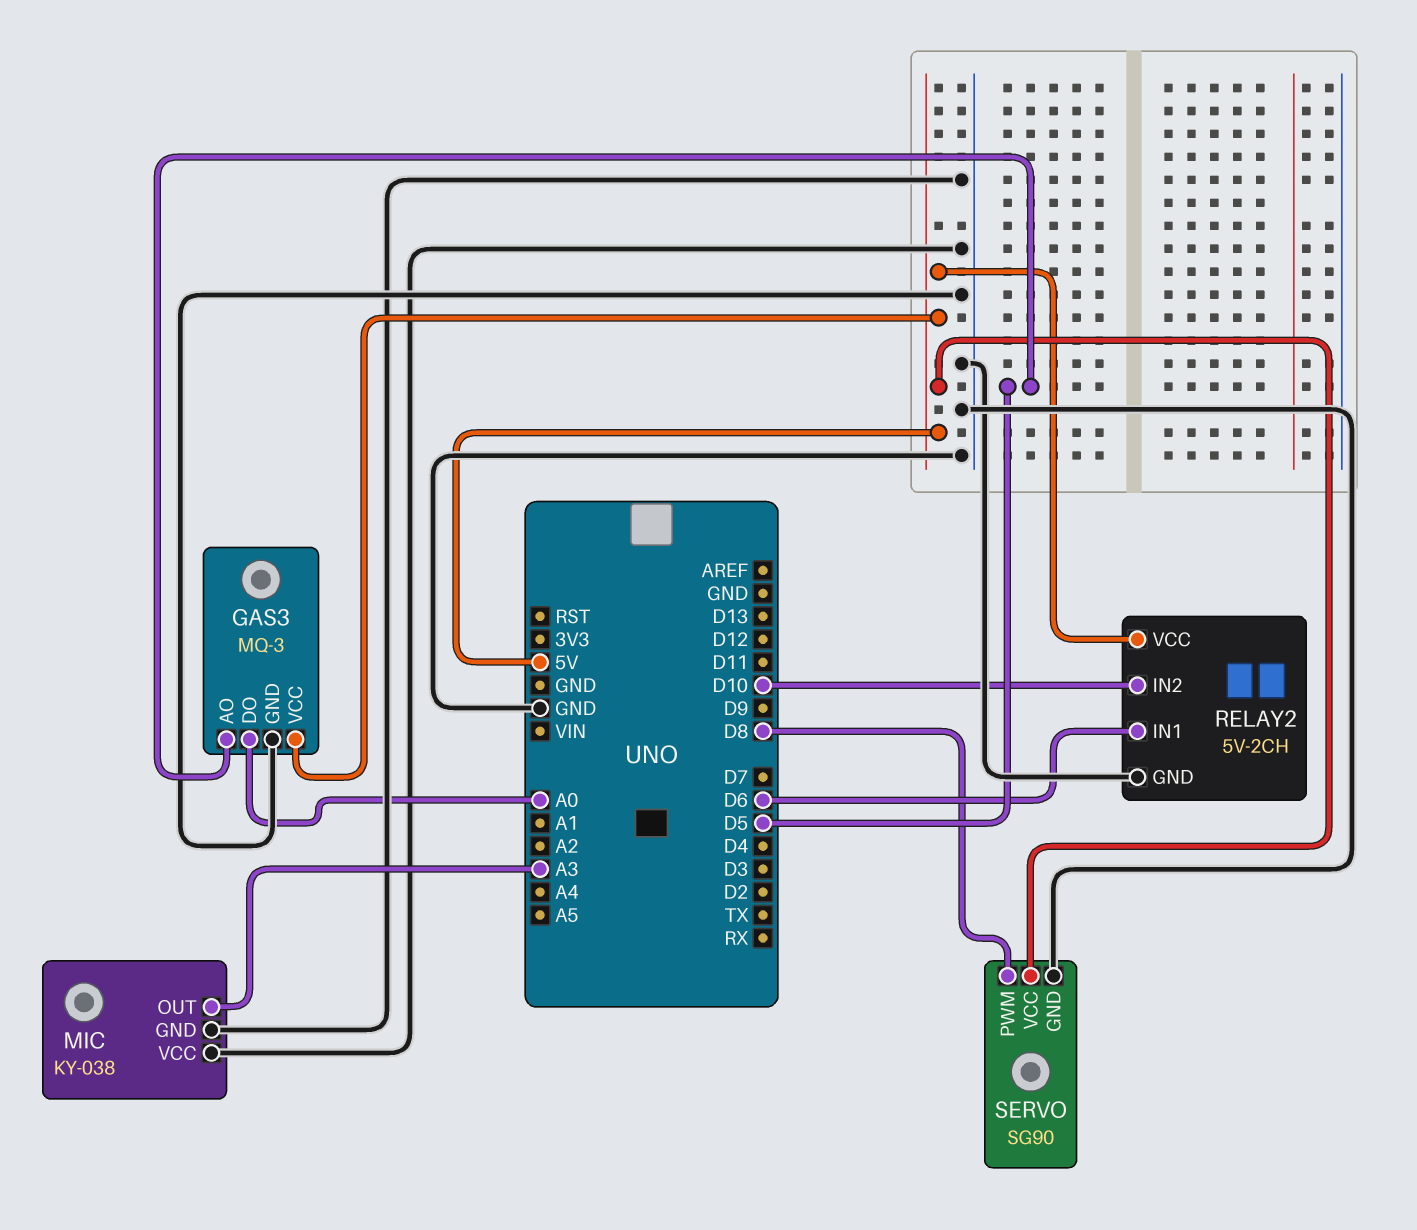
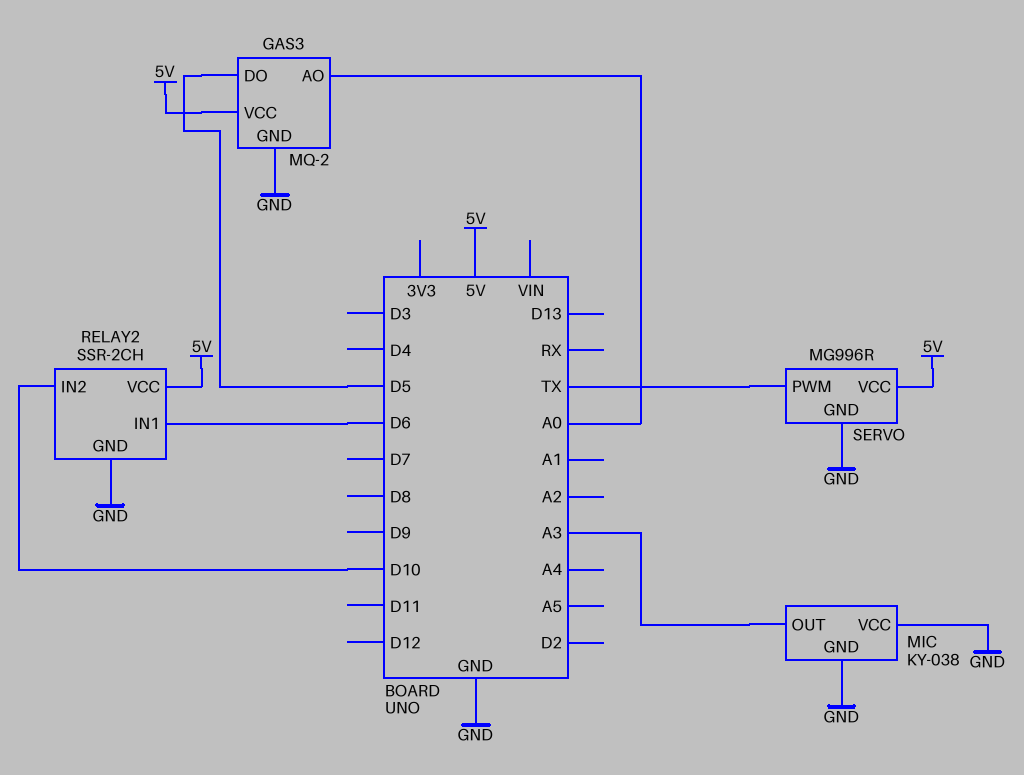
GAS3: MQ-3 -> MQ-2
GAS3 pin AO: D5 -> A0
GAS3 pin DO: A0 -> D5
RELAY2: 5V-2CH -> SSR-2CH
SERVO: SG90 -> MG996R
SERVO pin PWM: D8 -> TX

